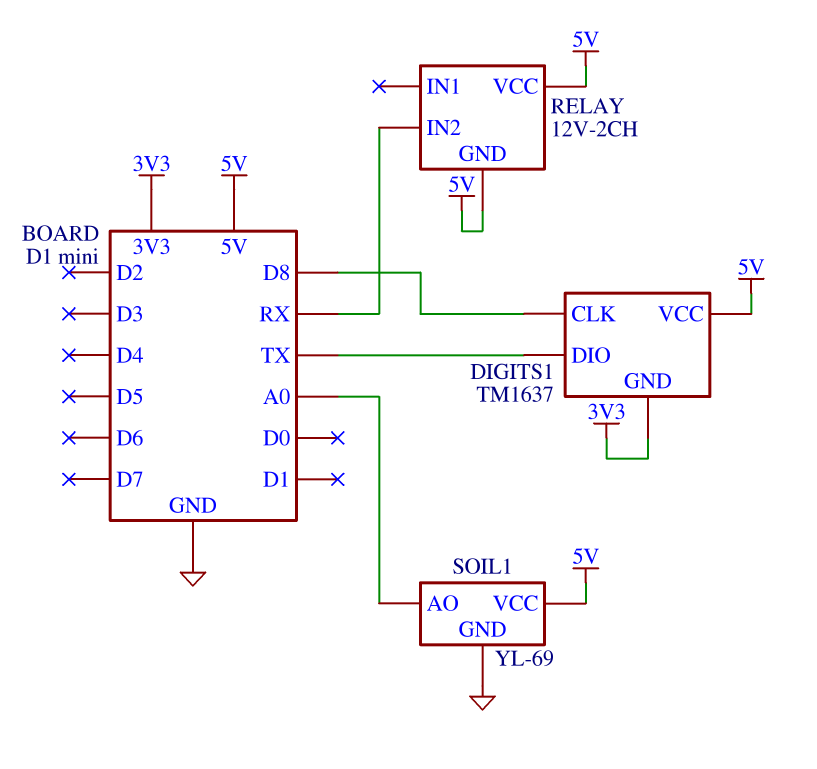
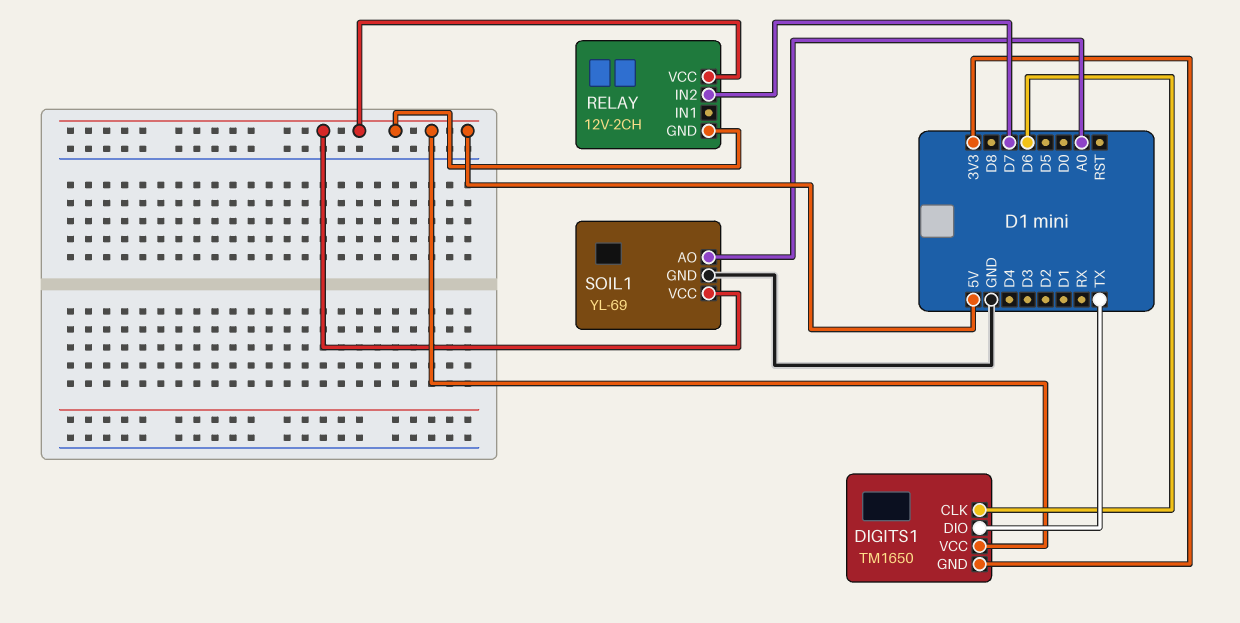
DIGITS1: TM1637 -> TM1650
DIGITS1 pin CLK: D8 -> D6
RELAY pin IN2: RX -> D7

